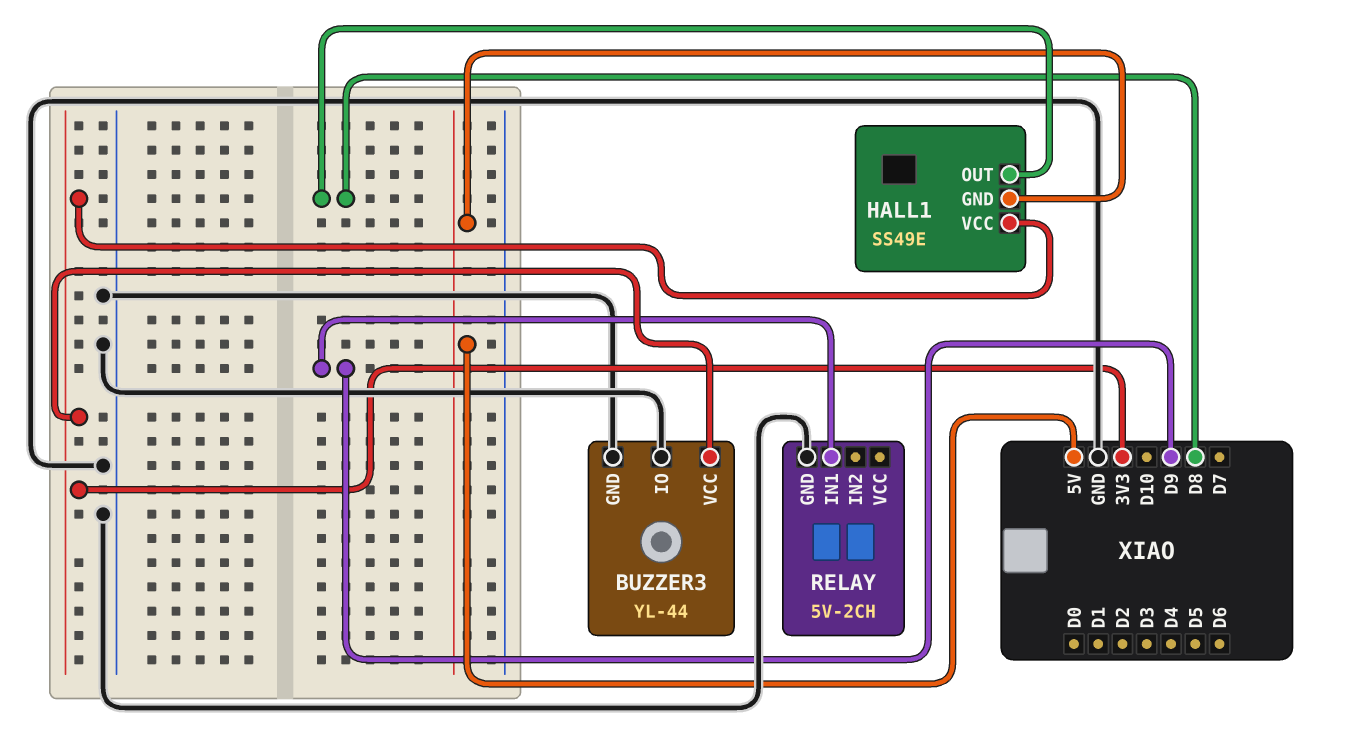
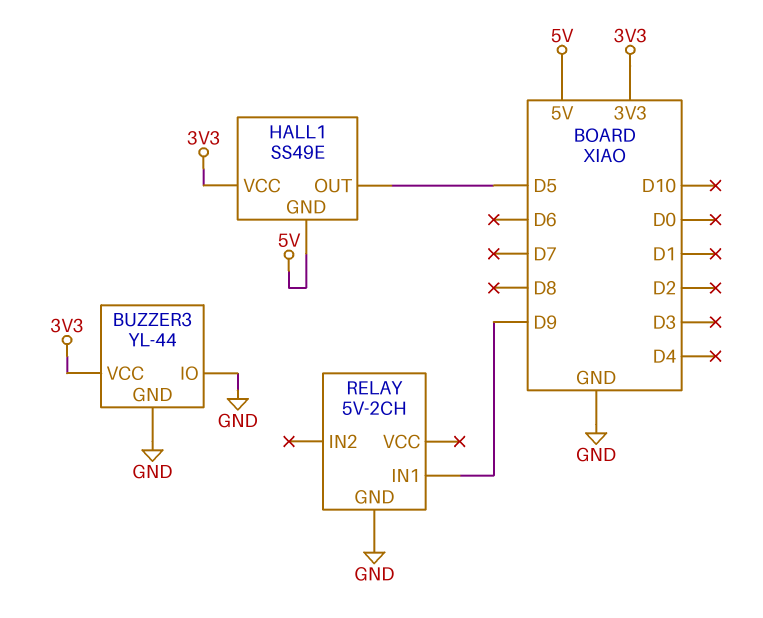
HALL1 pin OUT: D8 -> D5

